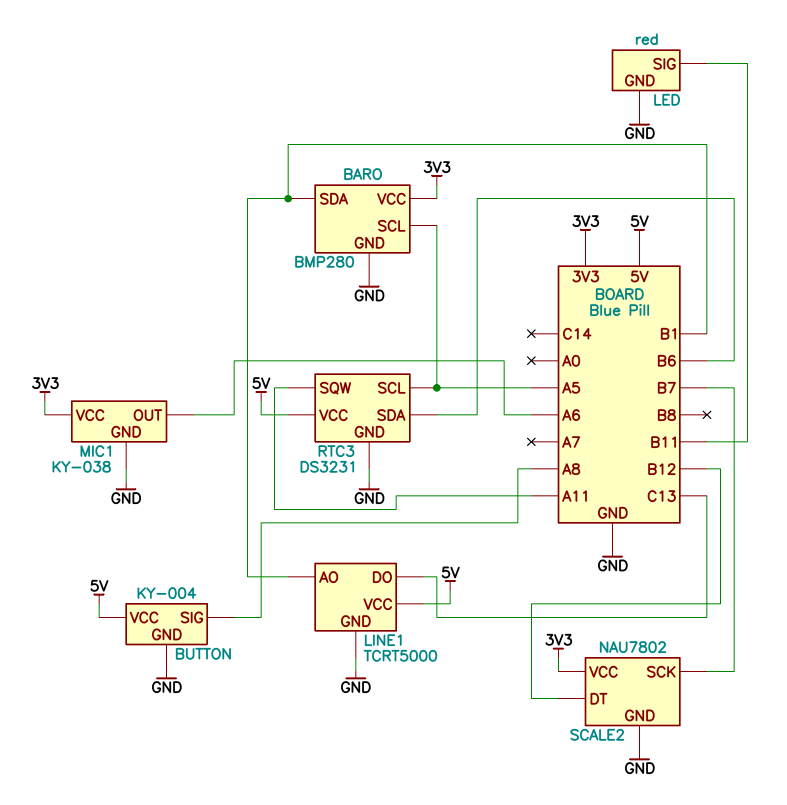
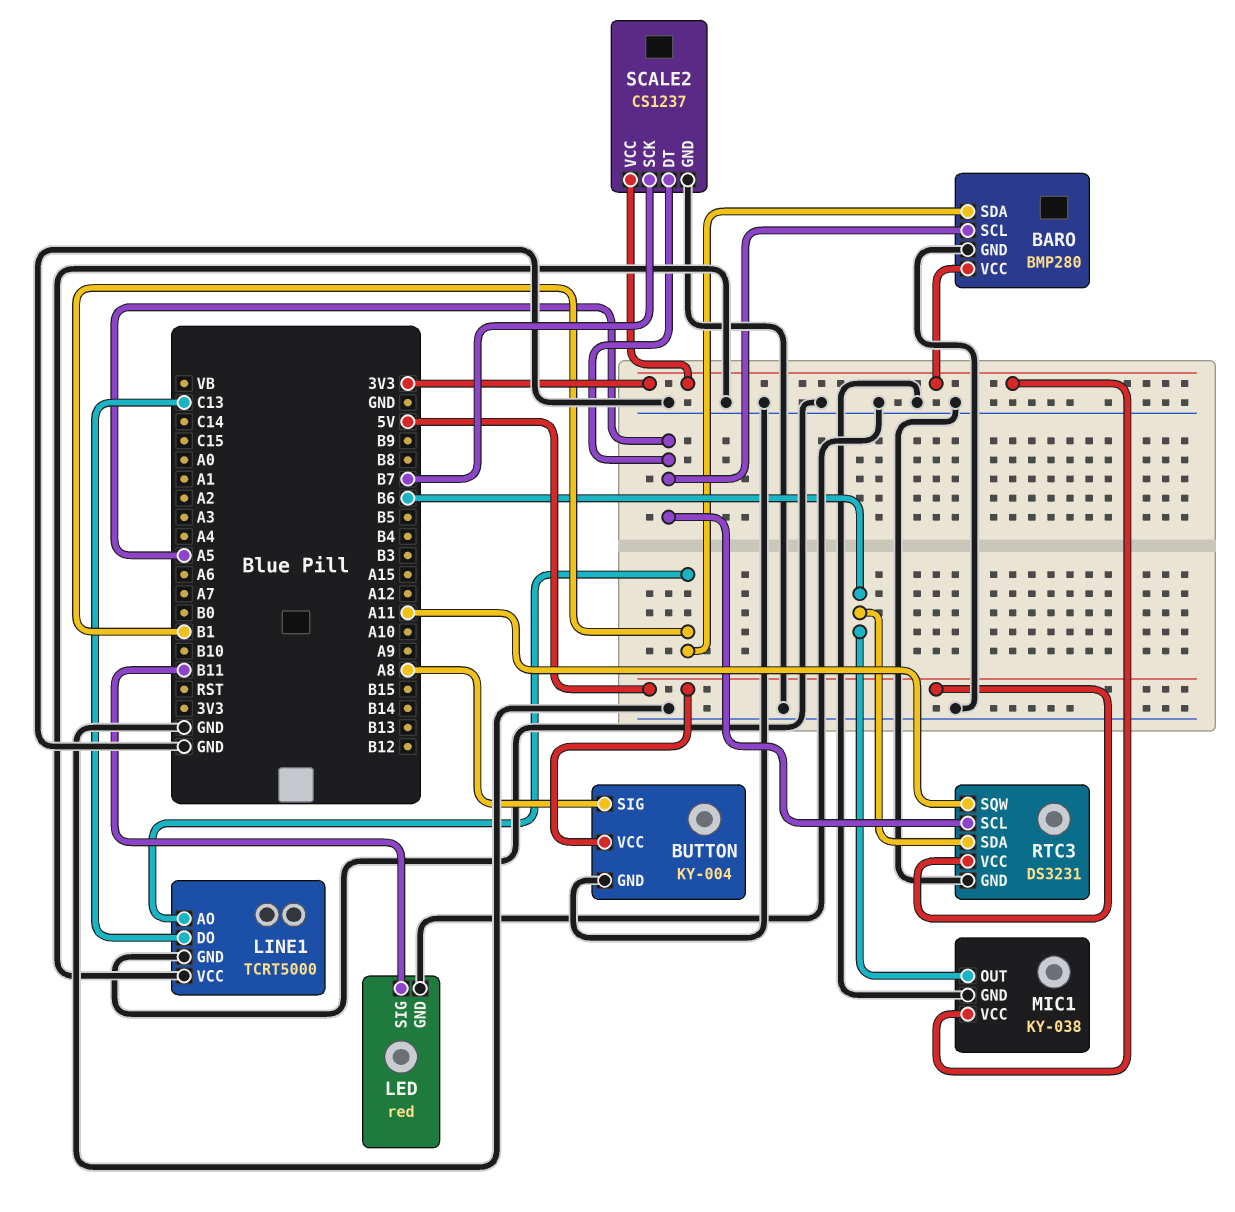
LINE1 pin VCC: 5V -> GND
MIC1 pin OUT: A6 -> B6
SCALE2: NAU7802 -> CS1237
SCALE2 pin DT: B12 -> A5

